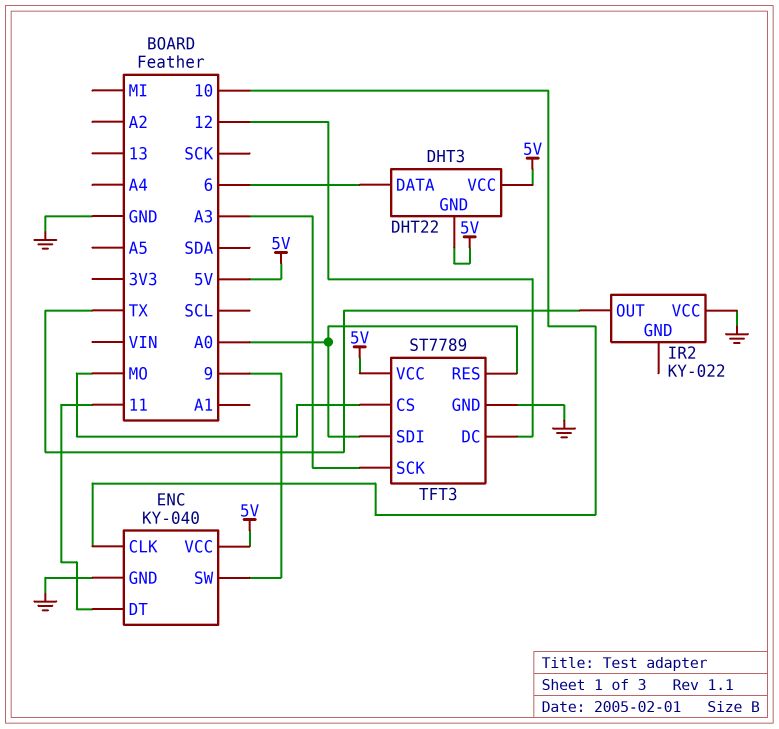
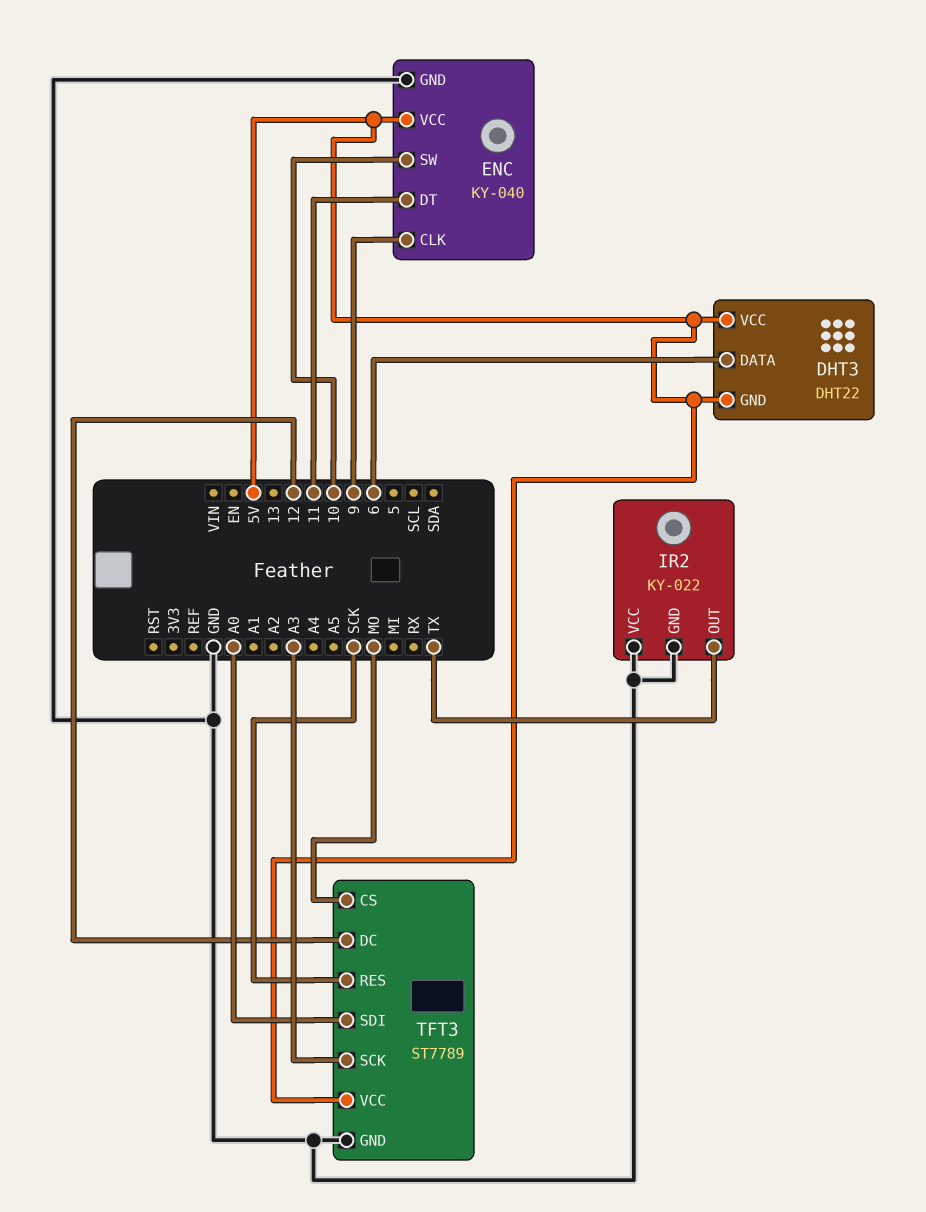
ENC pin CLK: 10 -> 9
ENC pin SW: 9 -> 10
IR2 pin GND: none -> GND
TFT3 pin RES: A0 -> SCK

